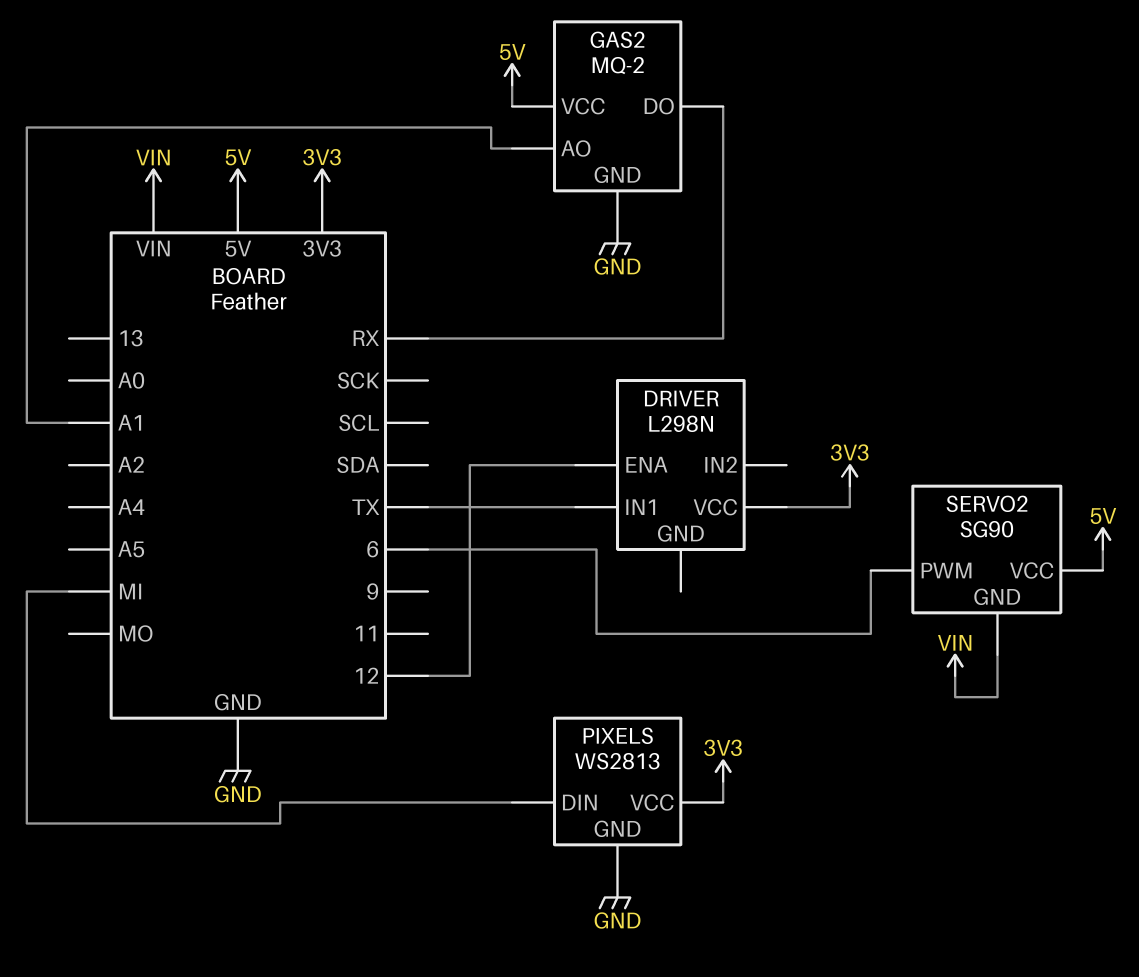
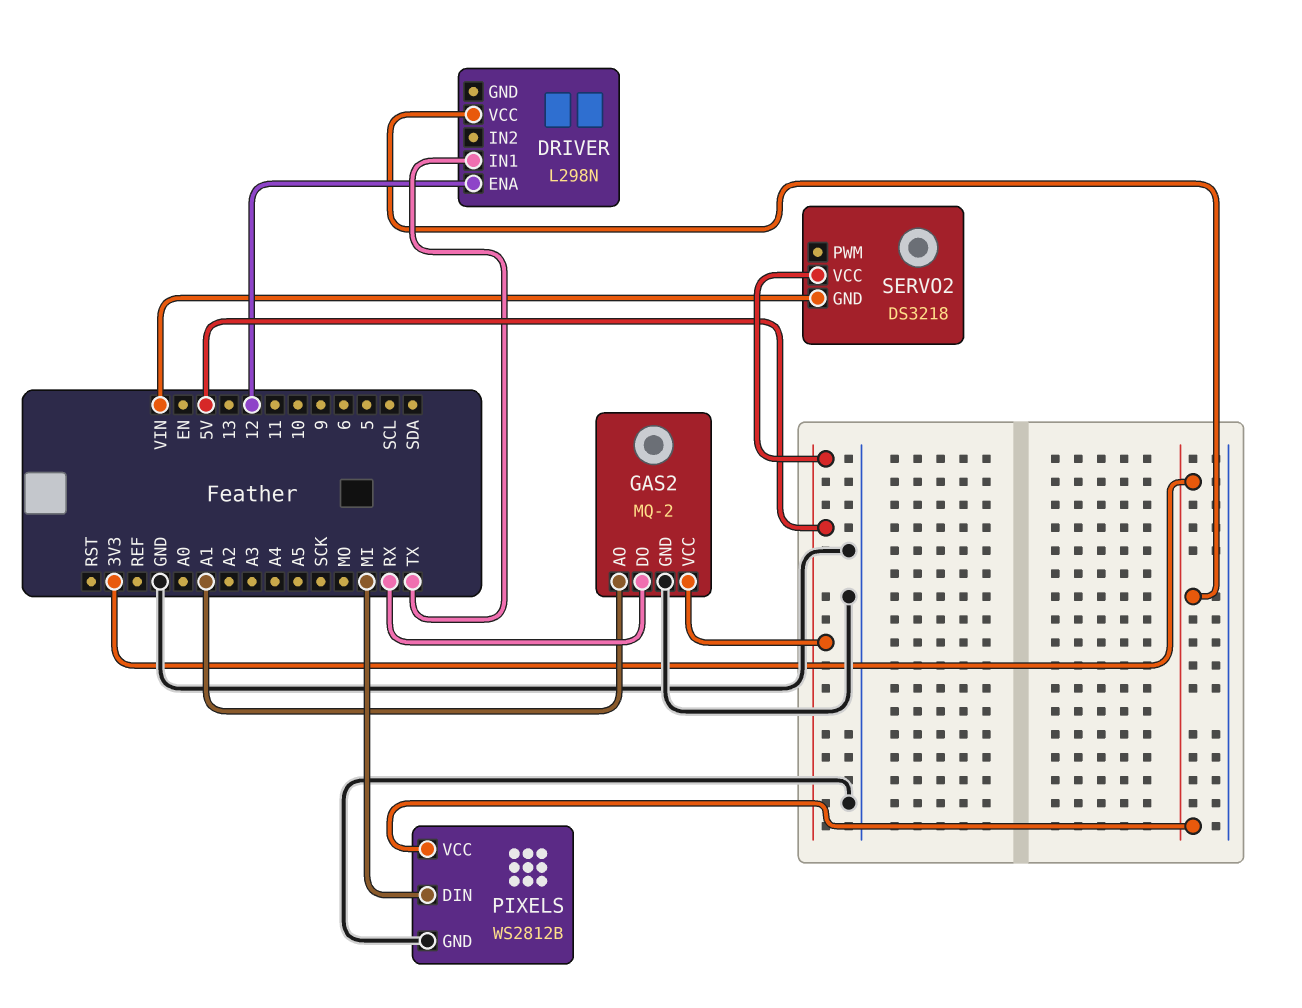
PIXELS: WS2813 -> WS2812B
SERVO2: SG90 -> DS3218
SERVO2 pin PWM: 6 -> none

